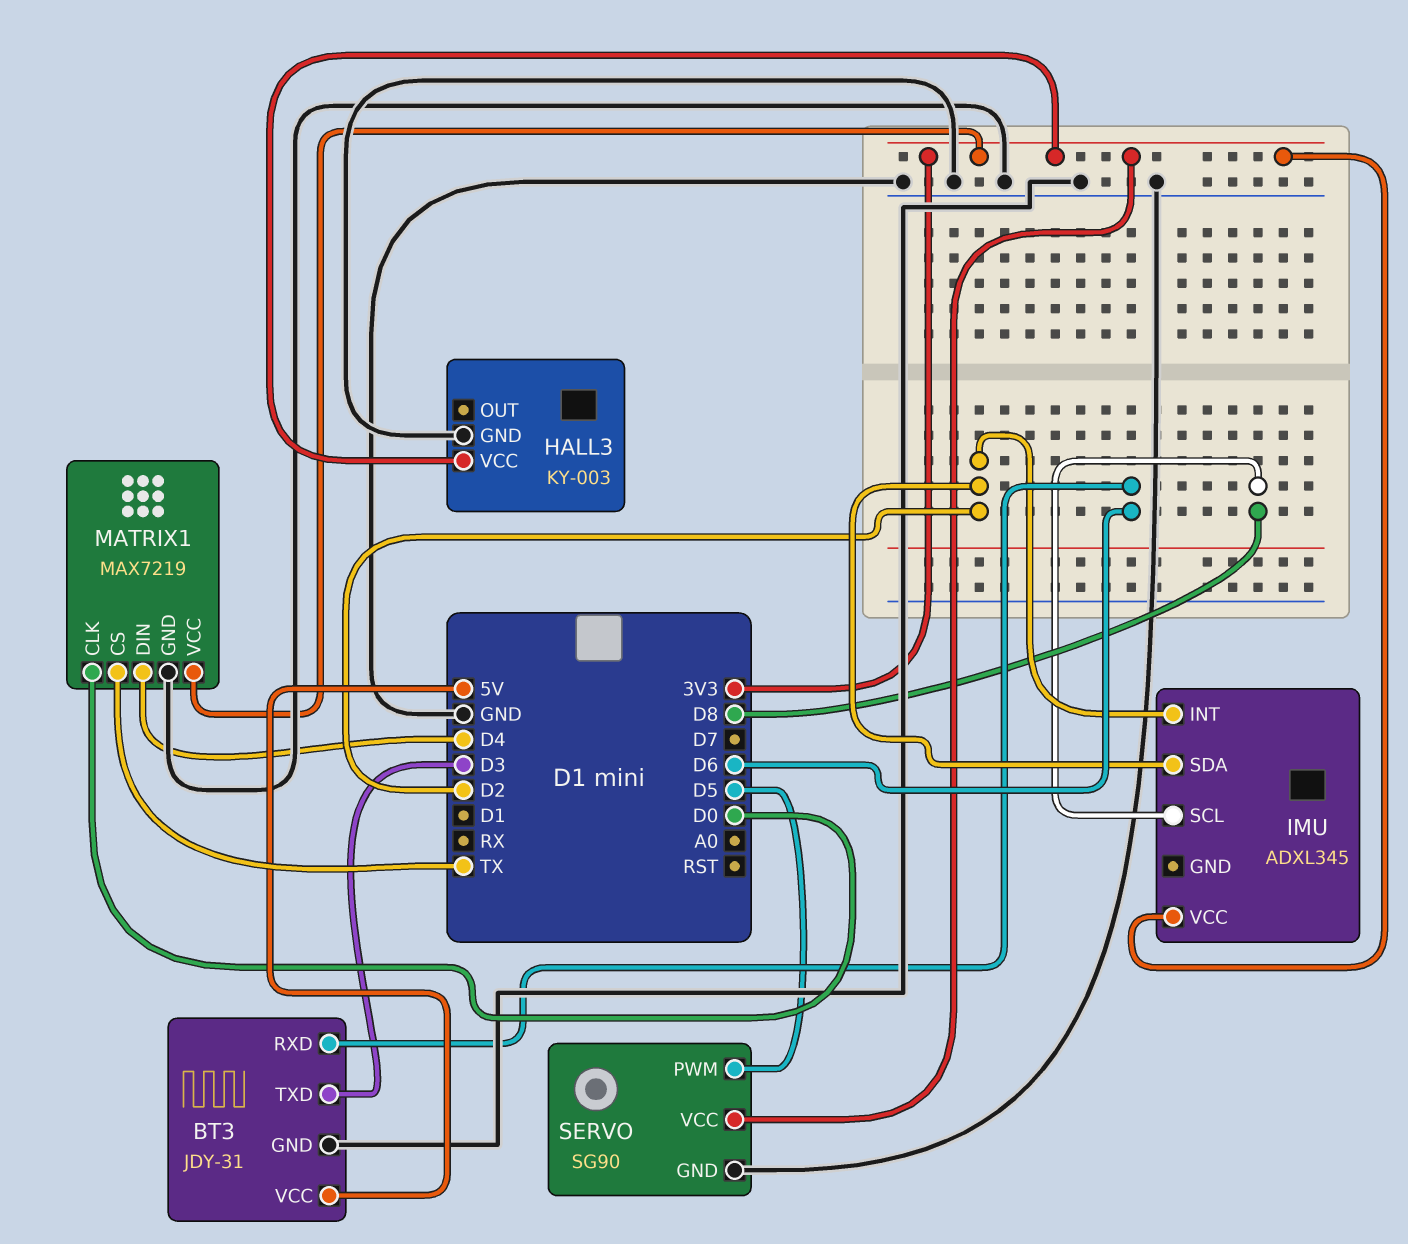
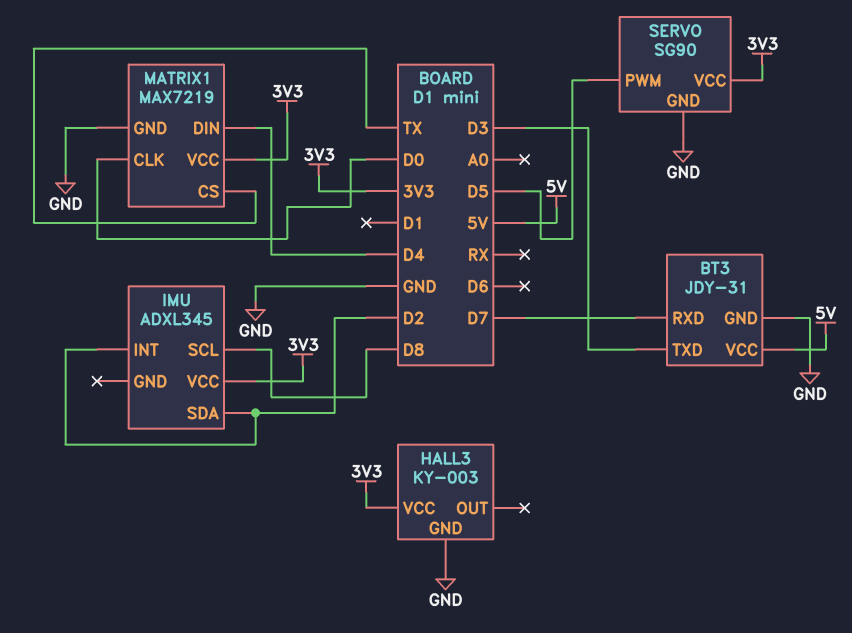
BT3 pin RXD: D6 -> D7

